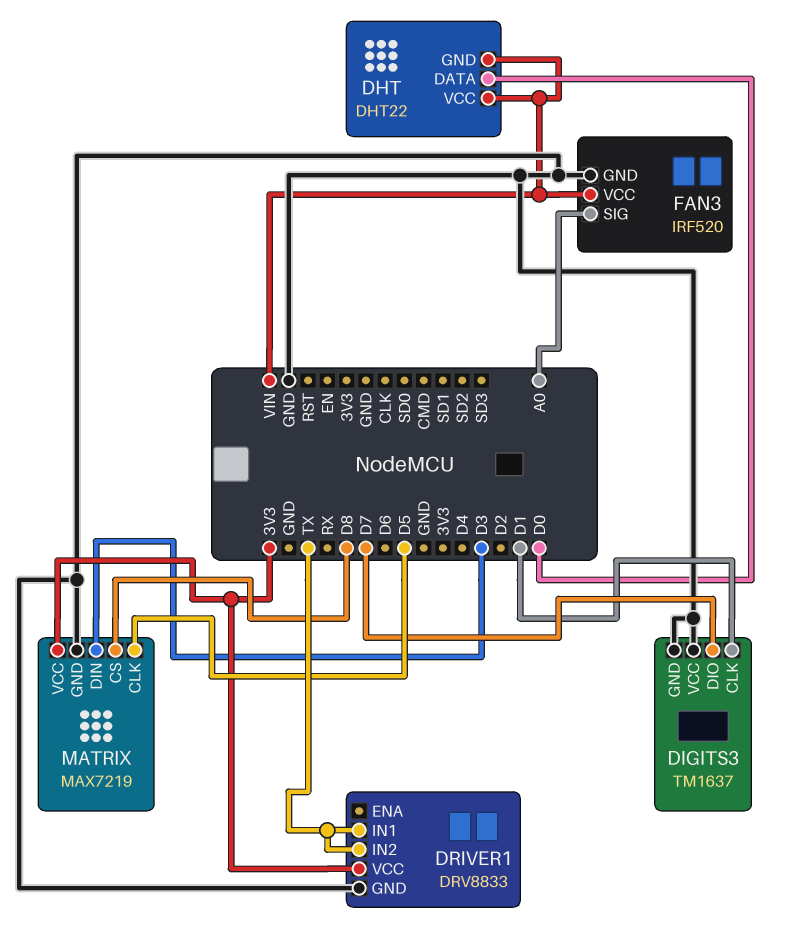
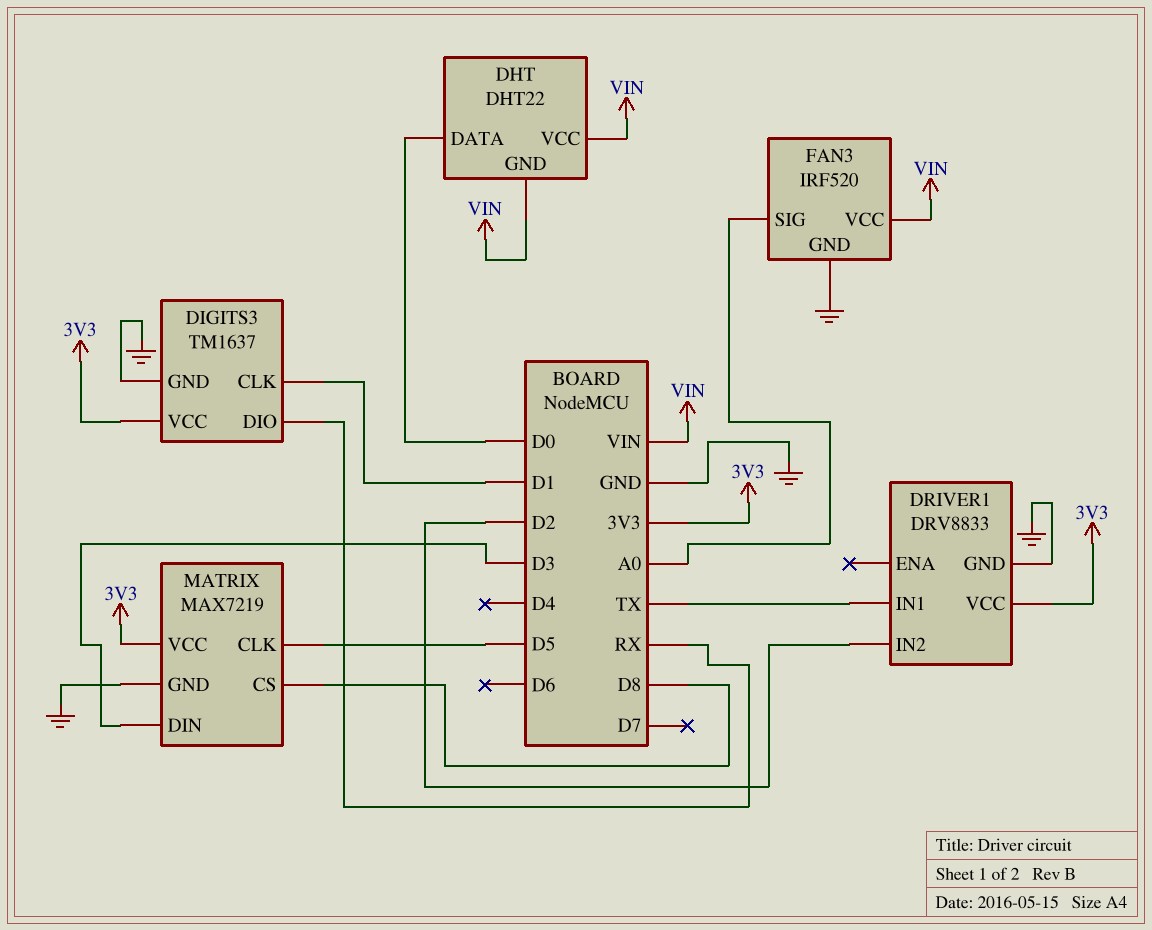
DIGITS3 pin DIO: D7 -> RX
DIGITS3 pin VCC: GND -> 3V3
DRIVER1 pin IN2: TX -> D2

